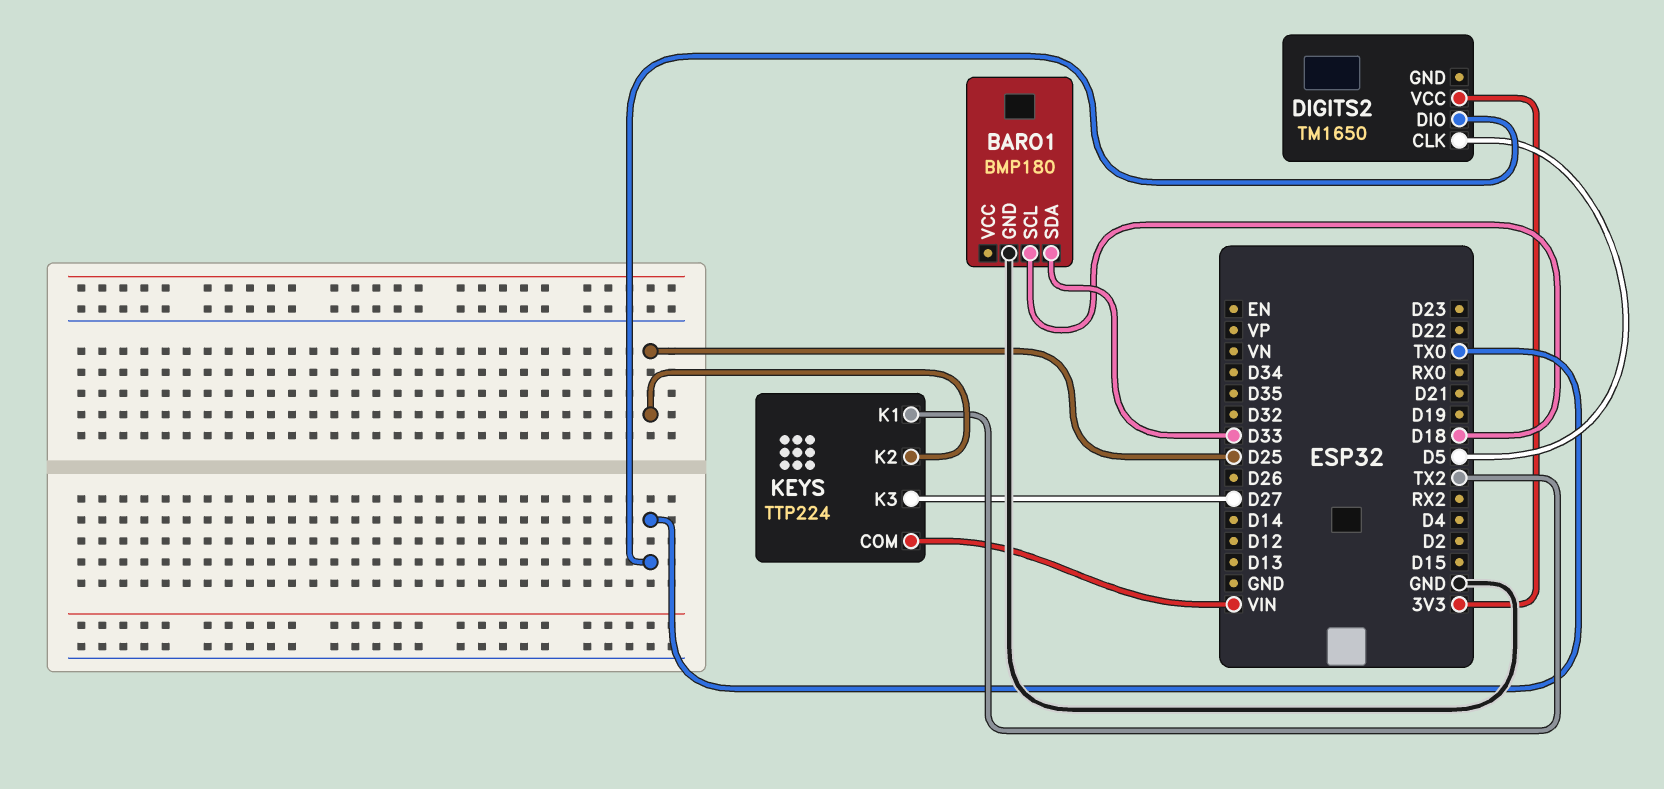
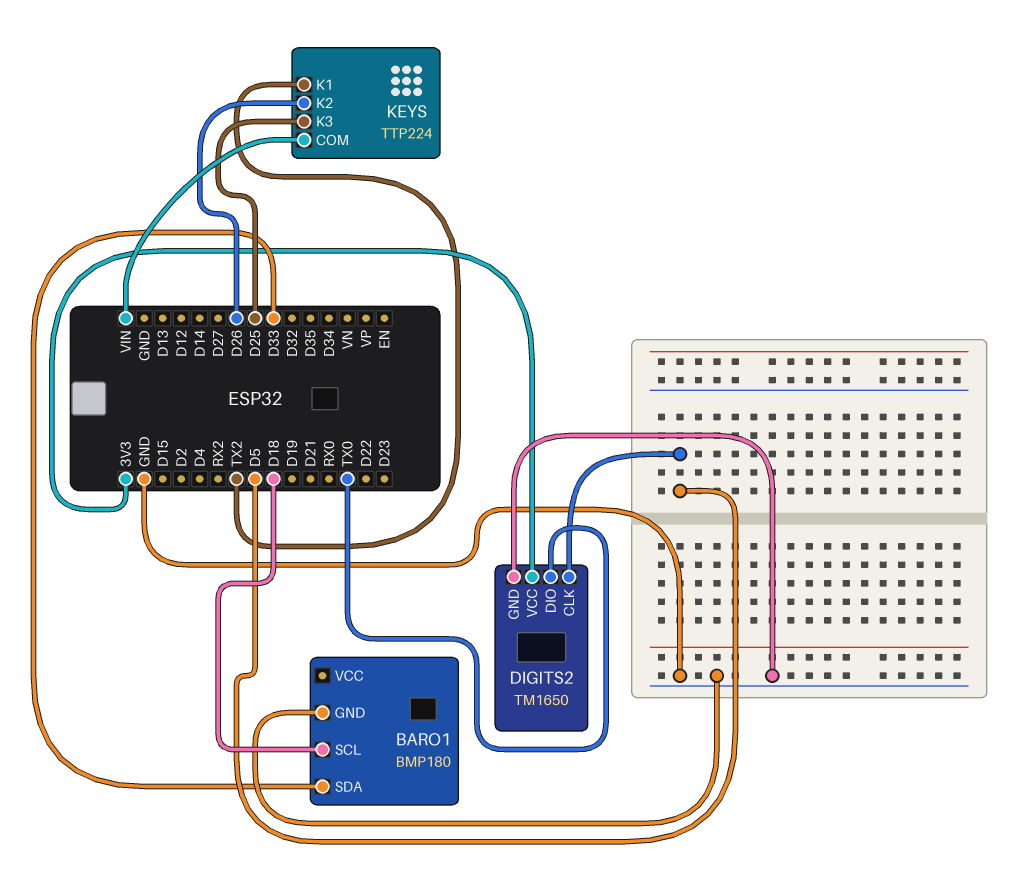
DIGITS2 pin GND: none -> GND
KEYS pin K2: D25 -> D26
KEYS pin K3: D27 -> D25

